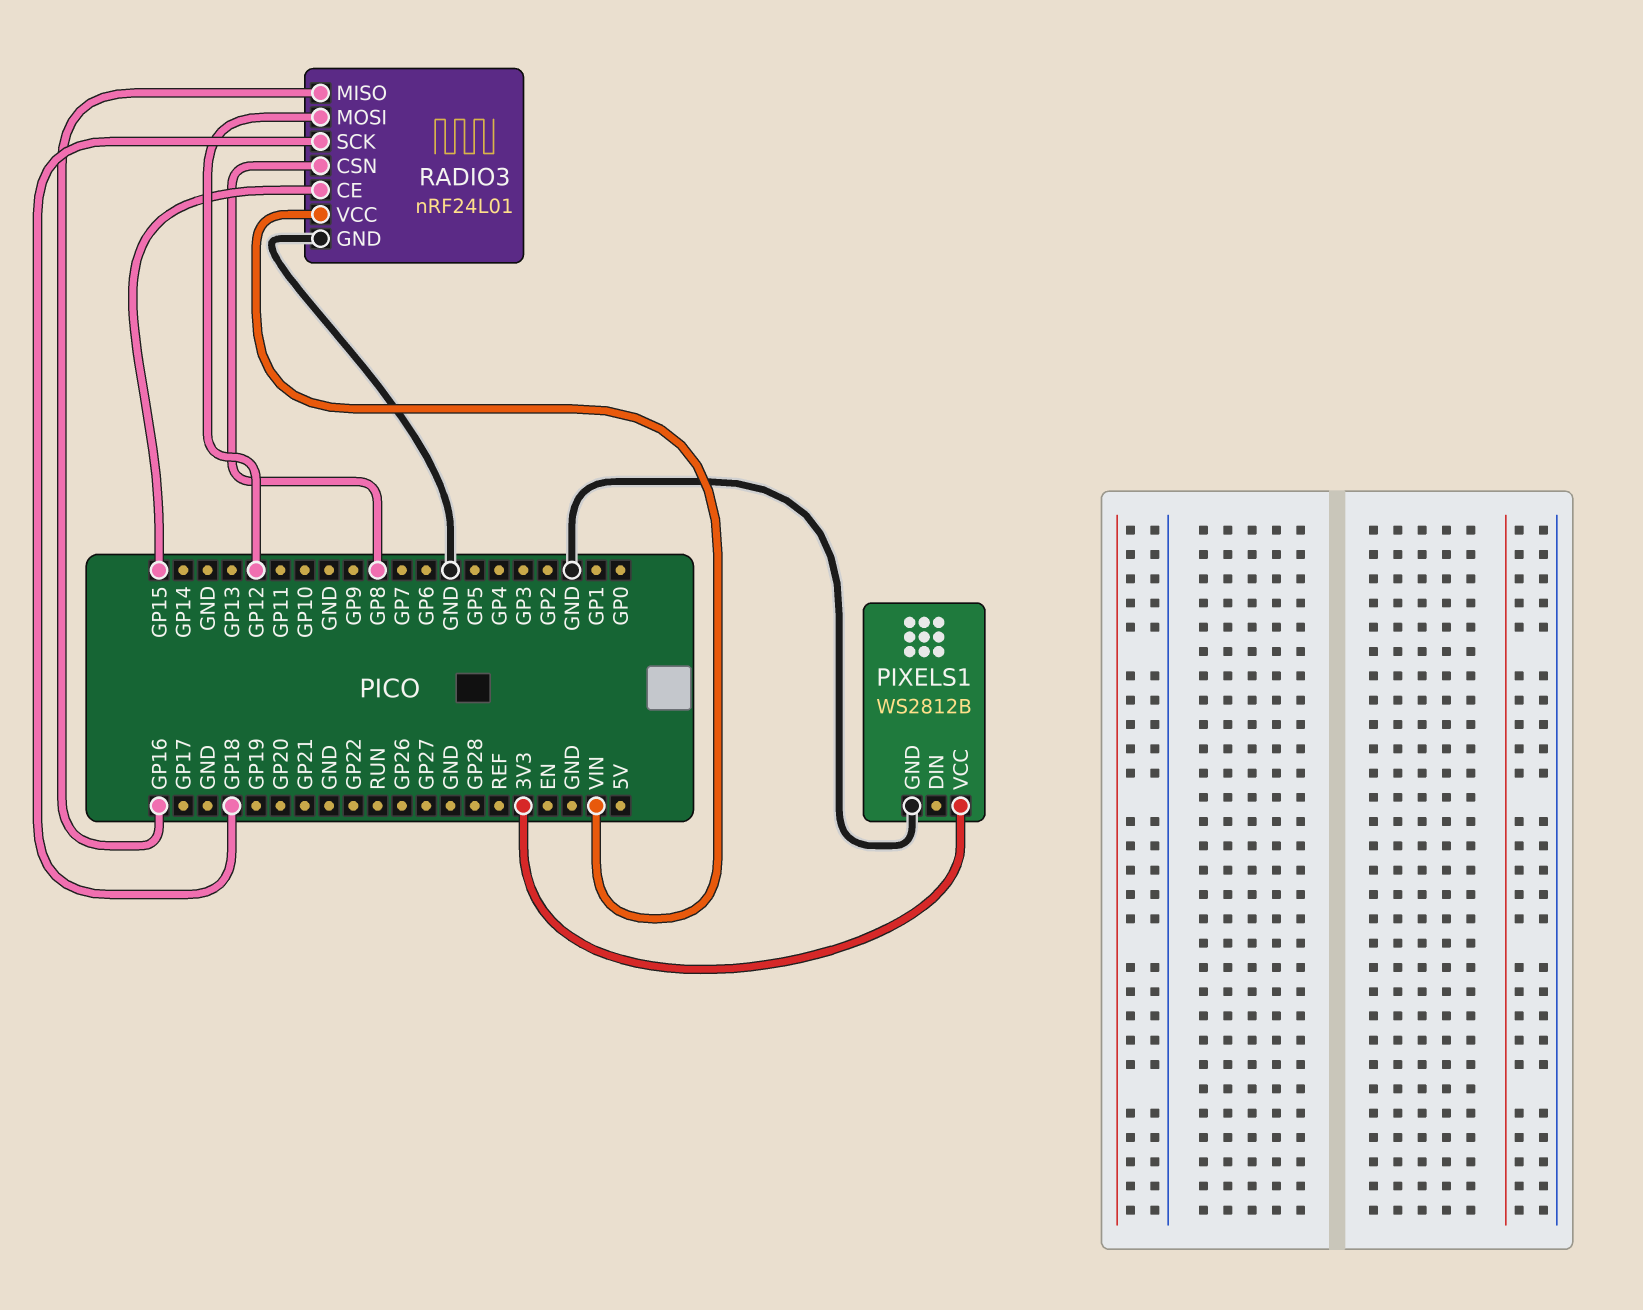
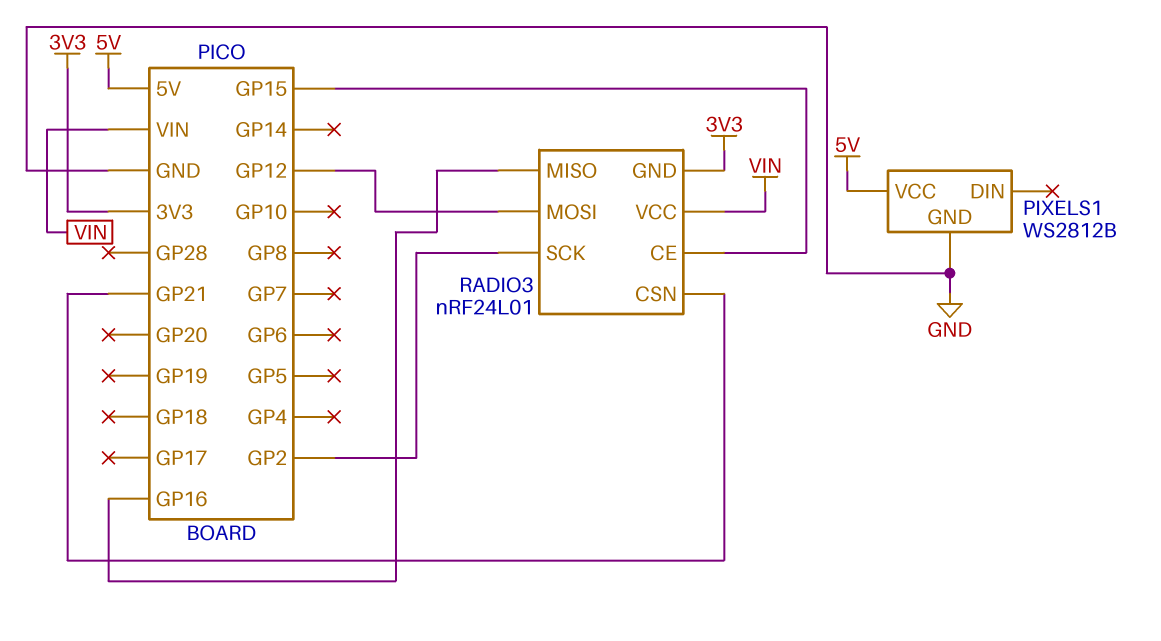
PIXELS1 pin VCC: 3V3 -> 5V
RADIO3 pin CSN: GP8 -> GP21
RADIO3 pin GND: GND -> 3V3
RADIO3 pin SCK: GP18 -> GP2

